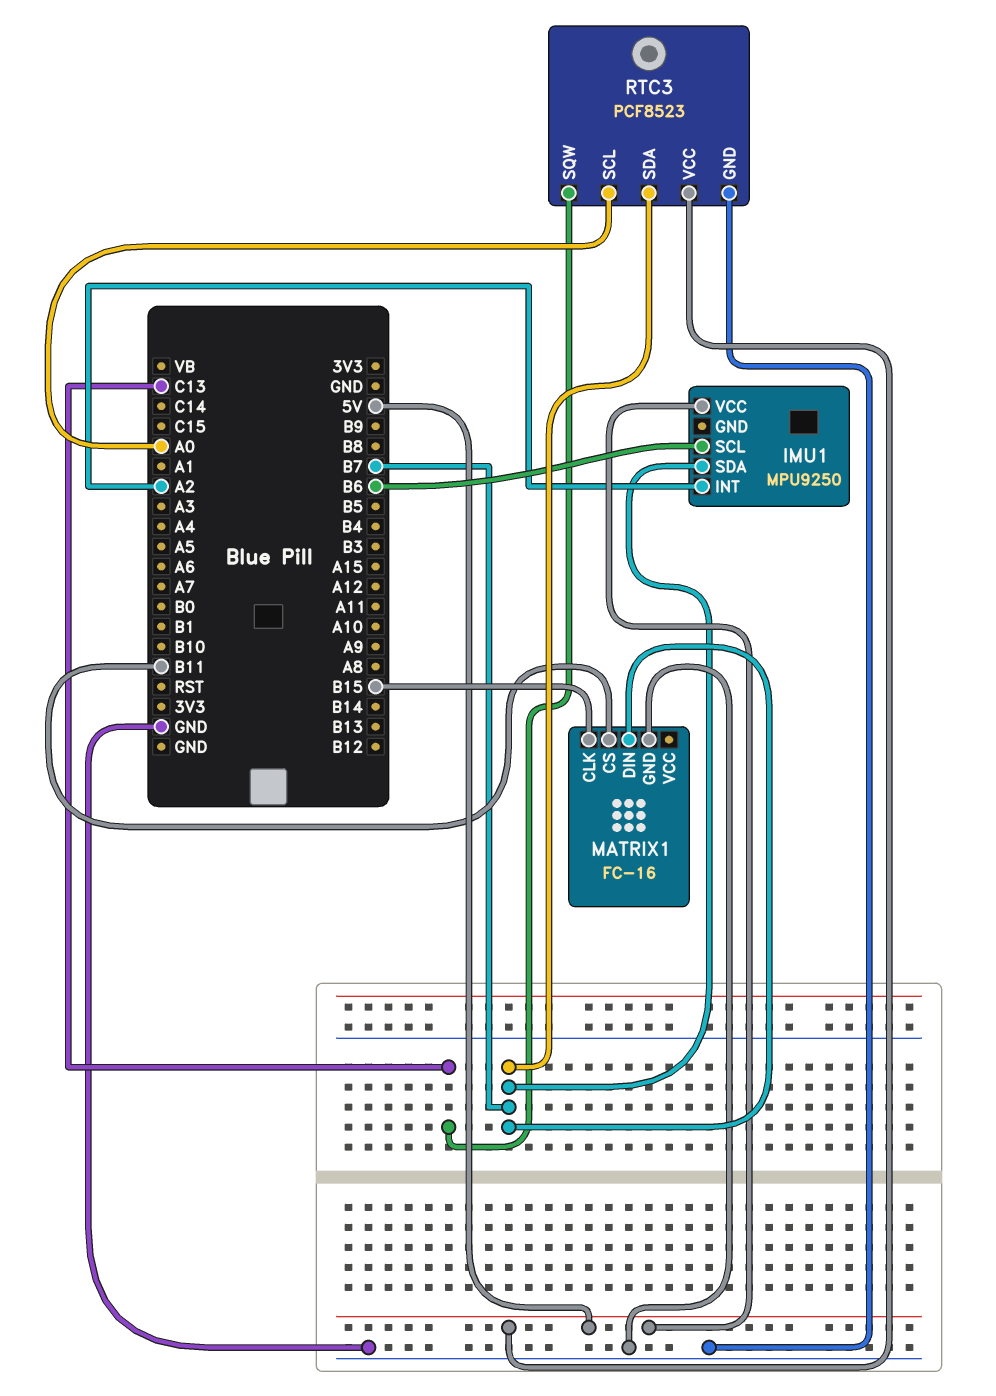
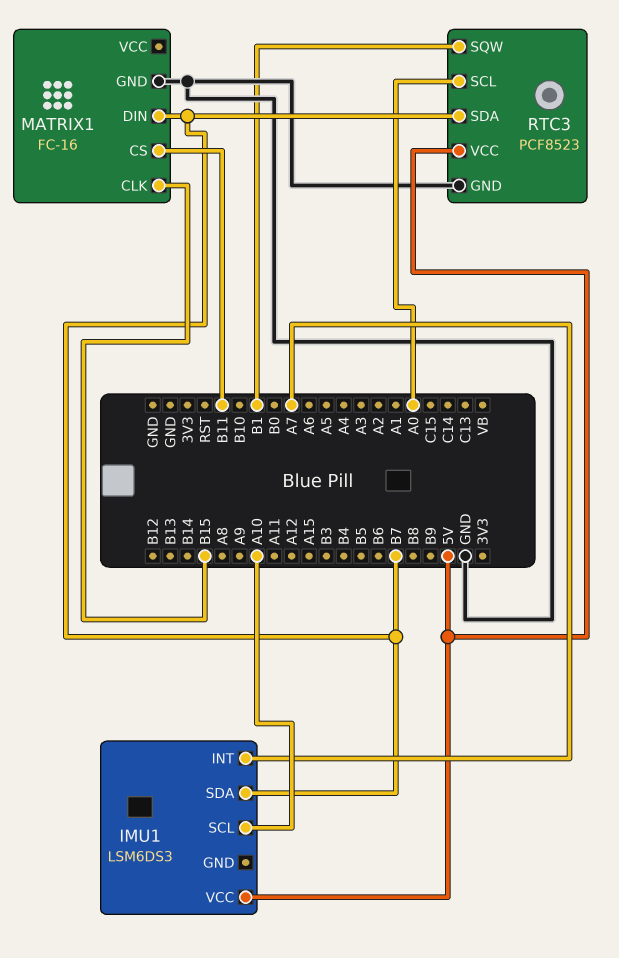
IMU1: MPU9250 -> LSM6DS3
IMU1 pin INT: A2 -> A7
IMU1 pin SCL: B6 -> A10
RTC3 pin SQW: C13 -> B1

